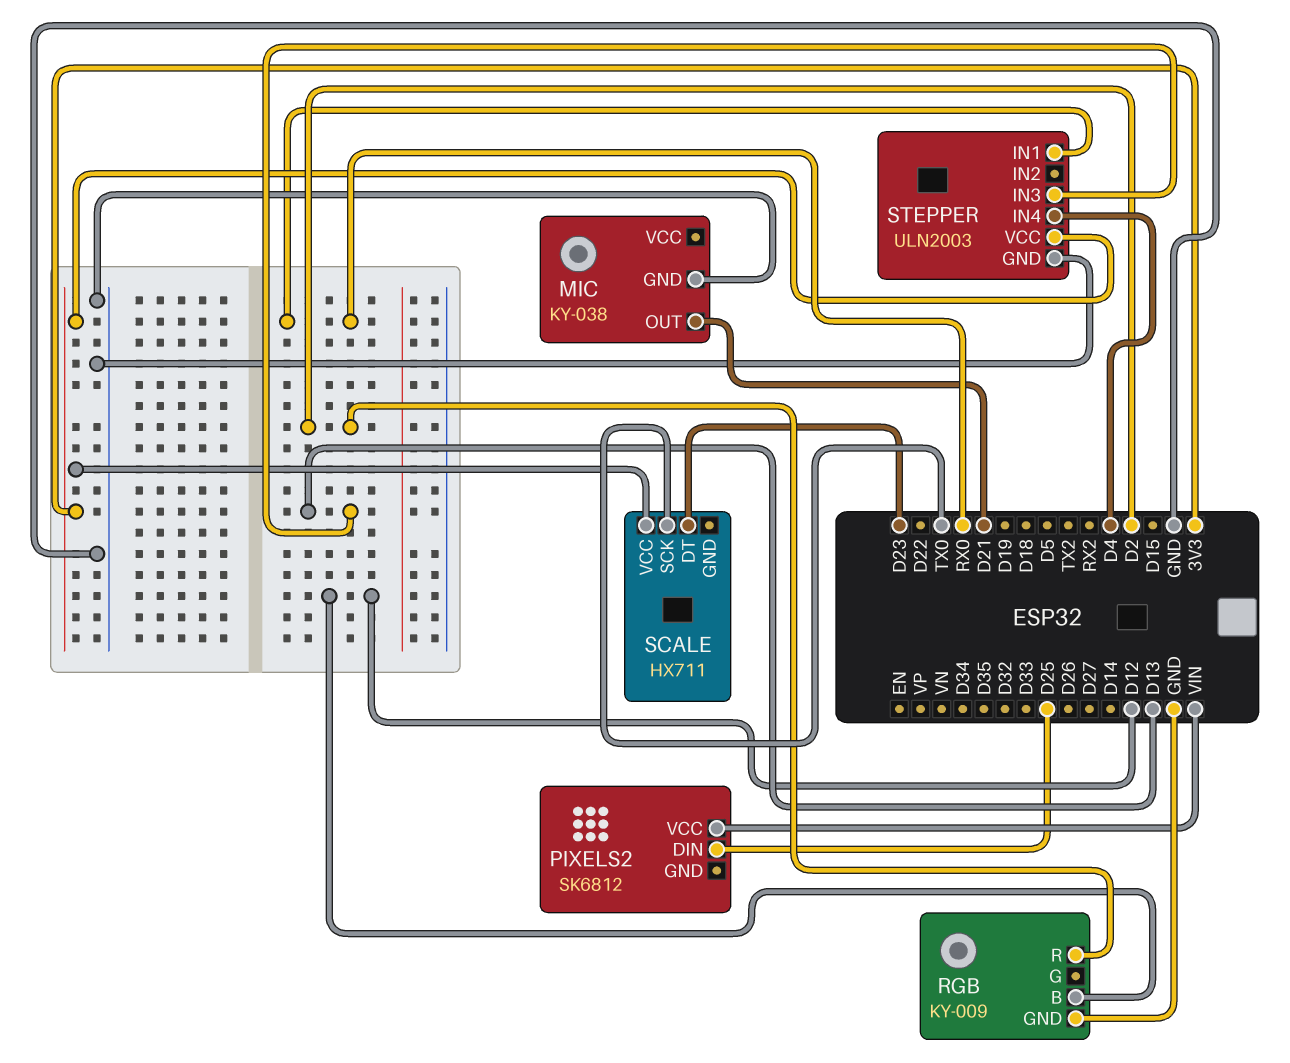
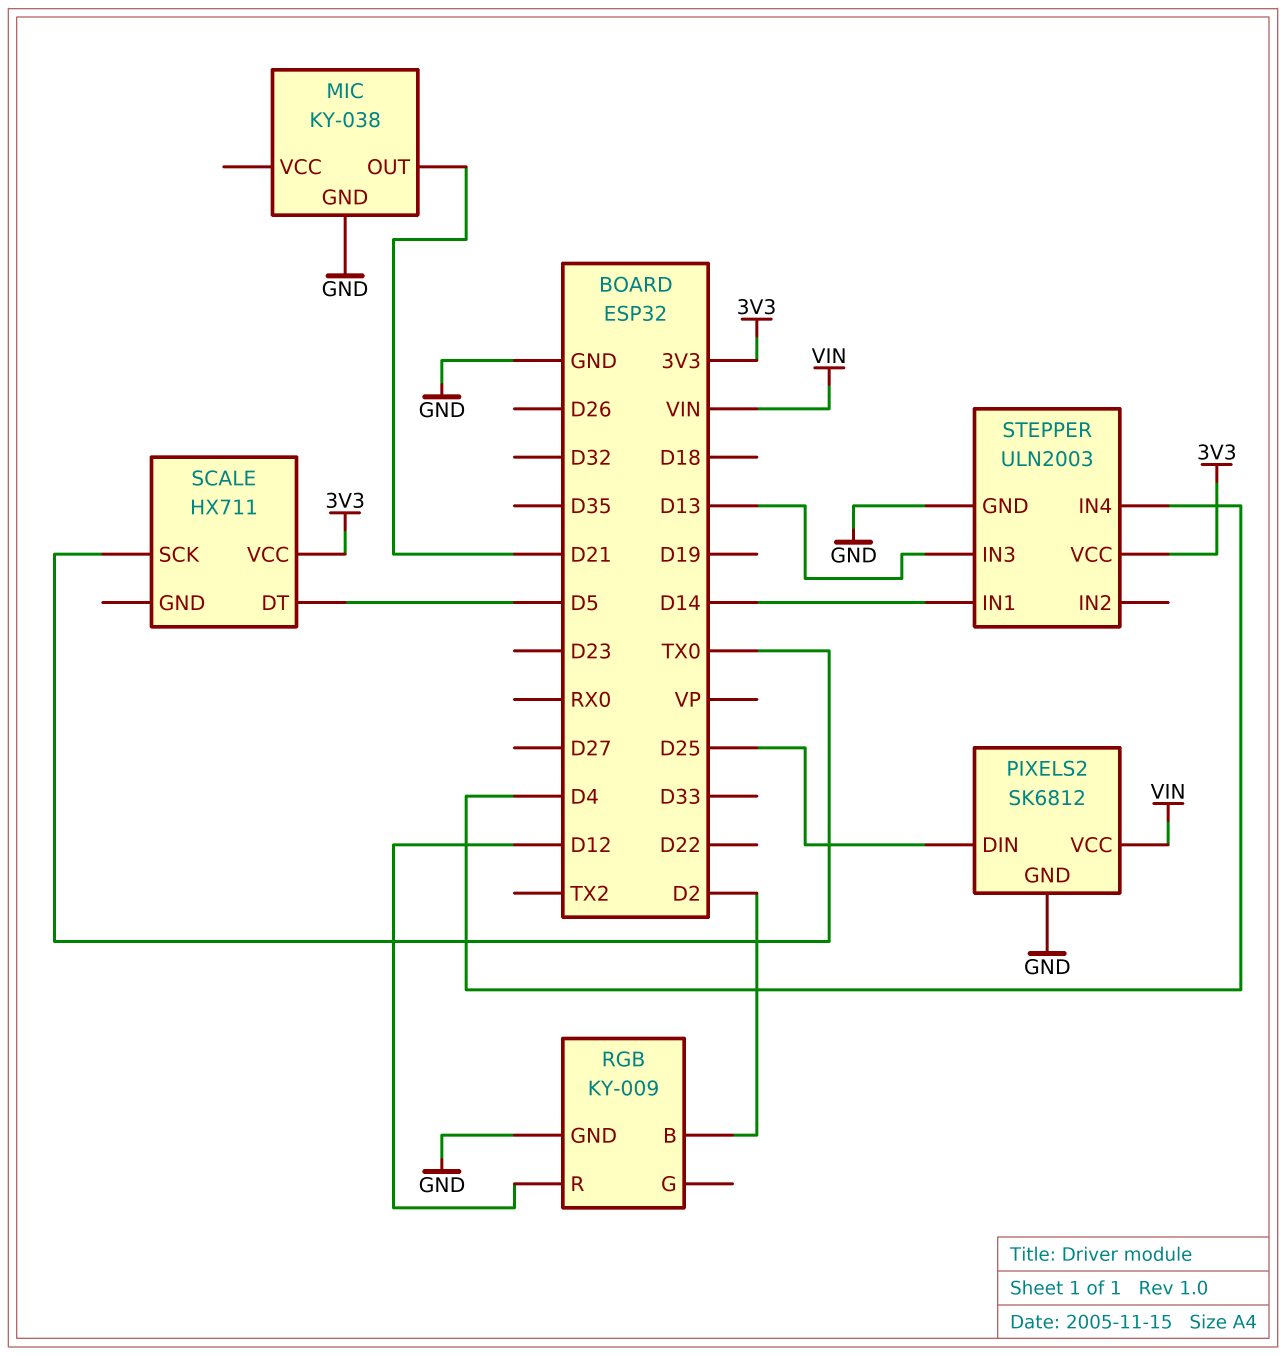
PIXELS2 pin GND: none -> GND
RGB pin B: D12 -> D2
RGB pin R: D2 -> D12
SCALE pin DT: D23 -> D5
STEPPER pin IN1: RX0 -> D14

